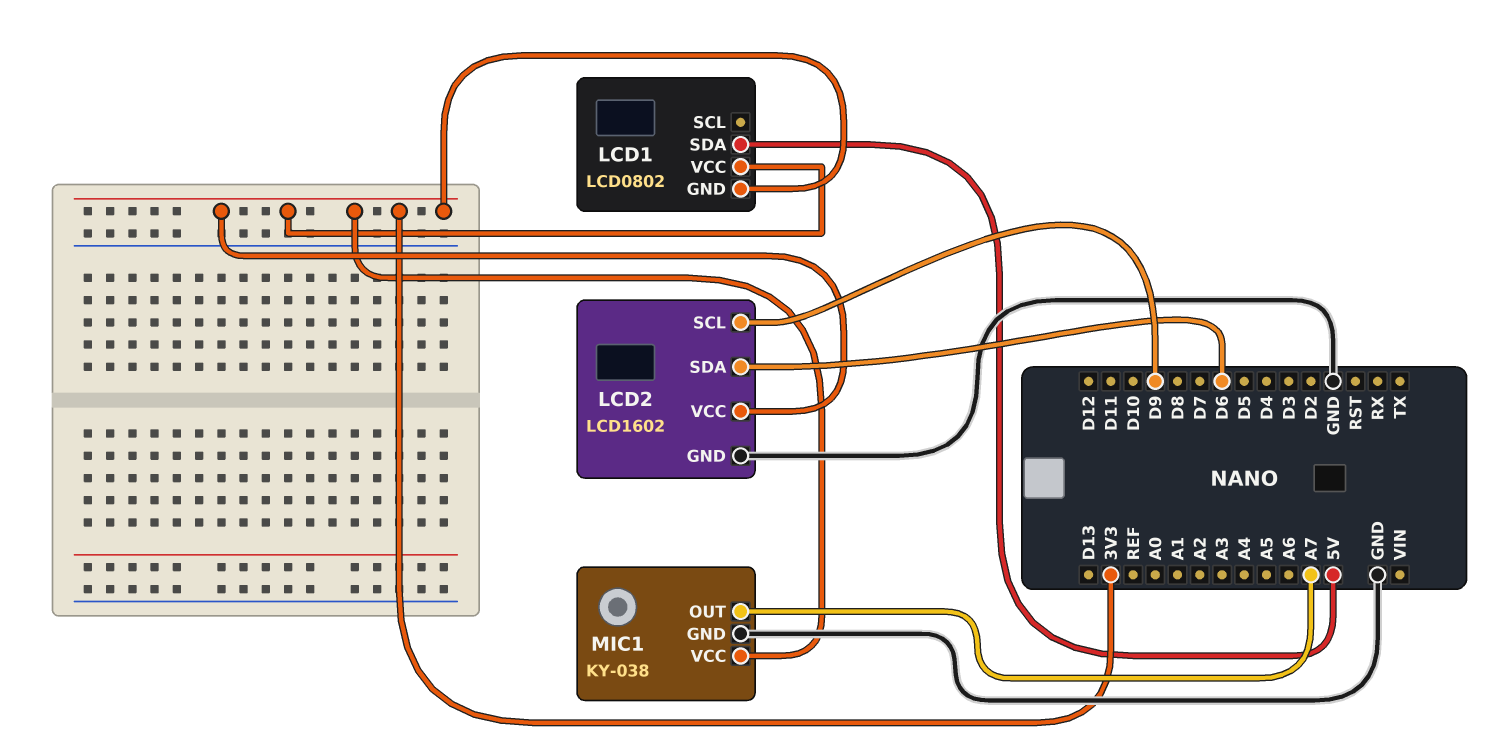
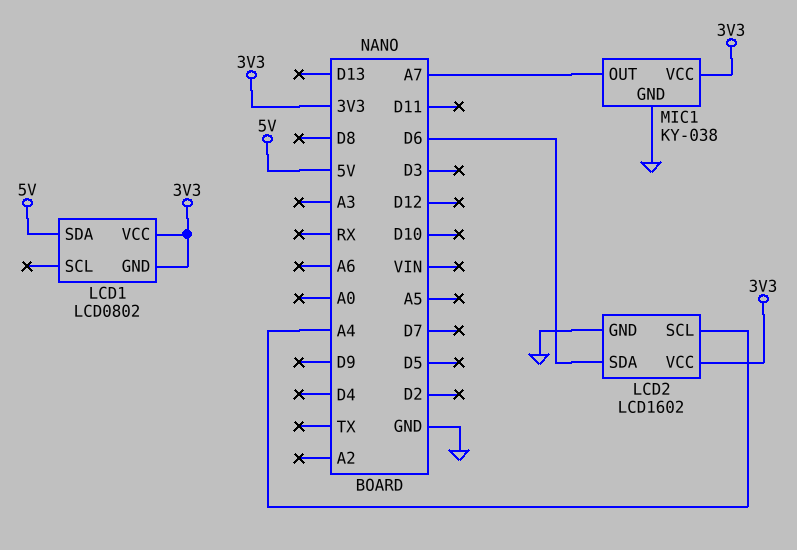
LCD2 pin SCL: D9 -> A4

